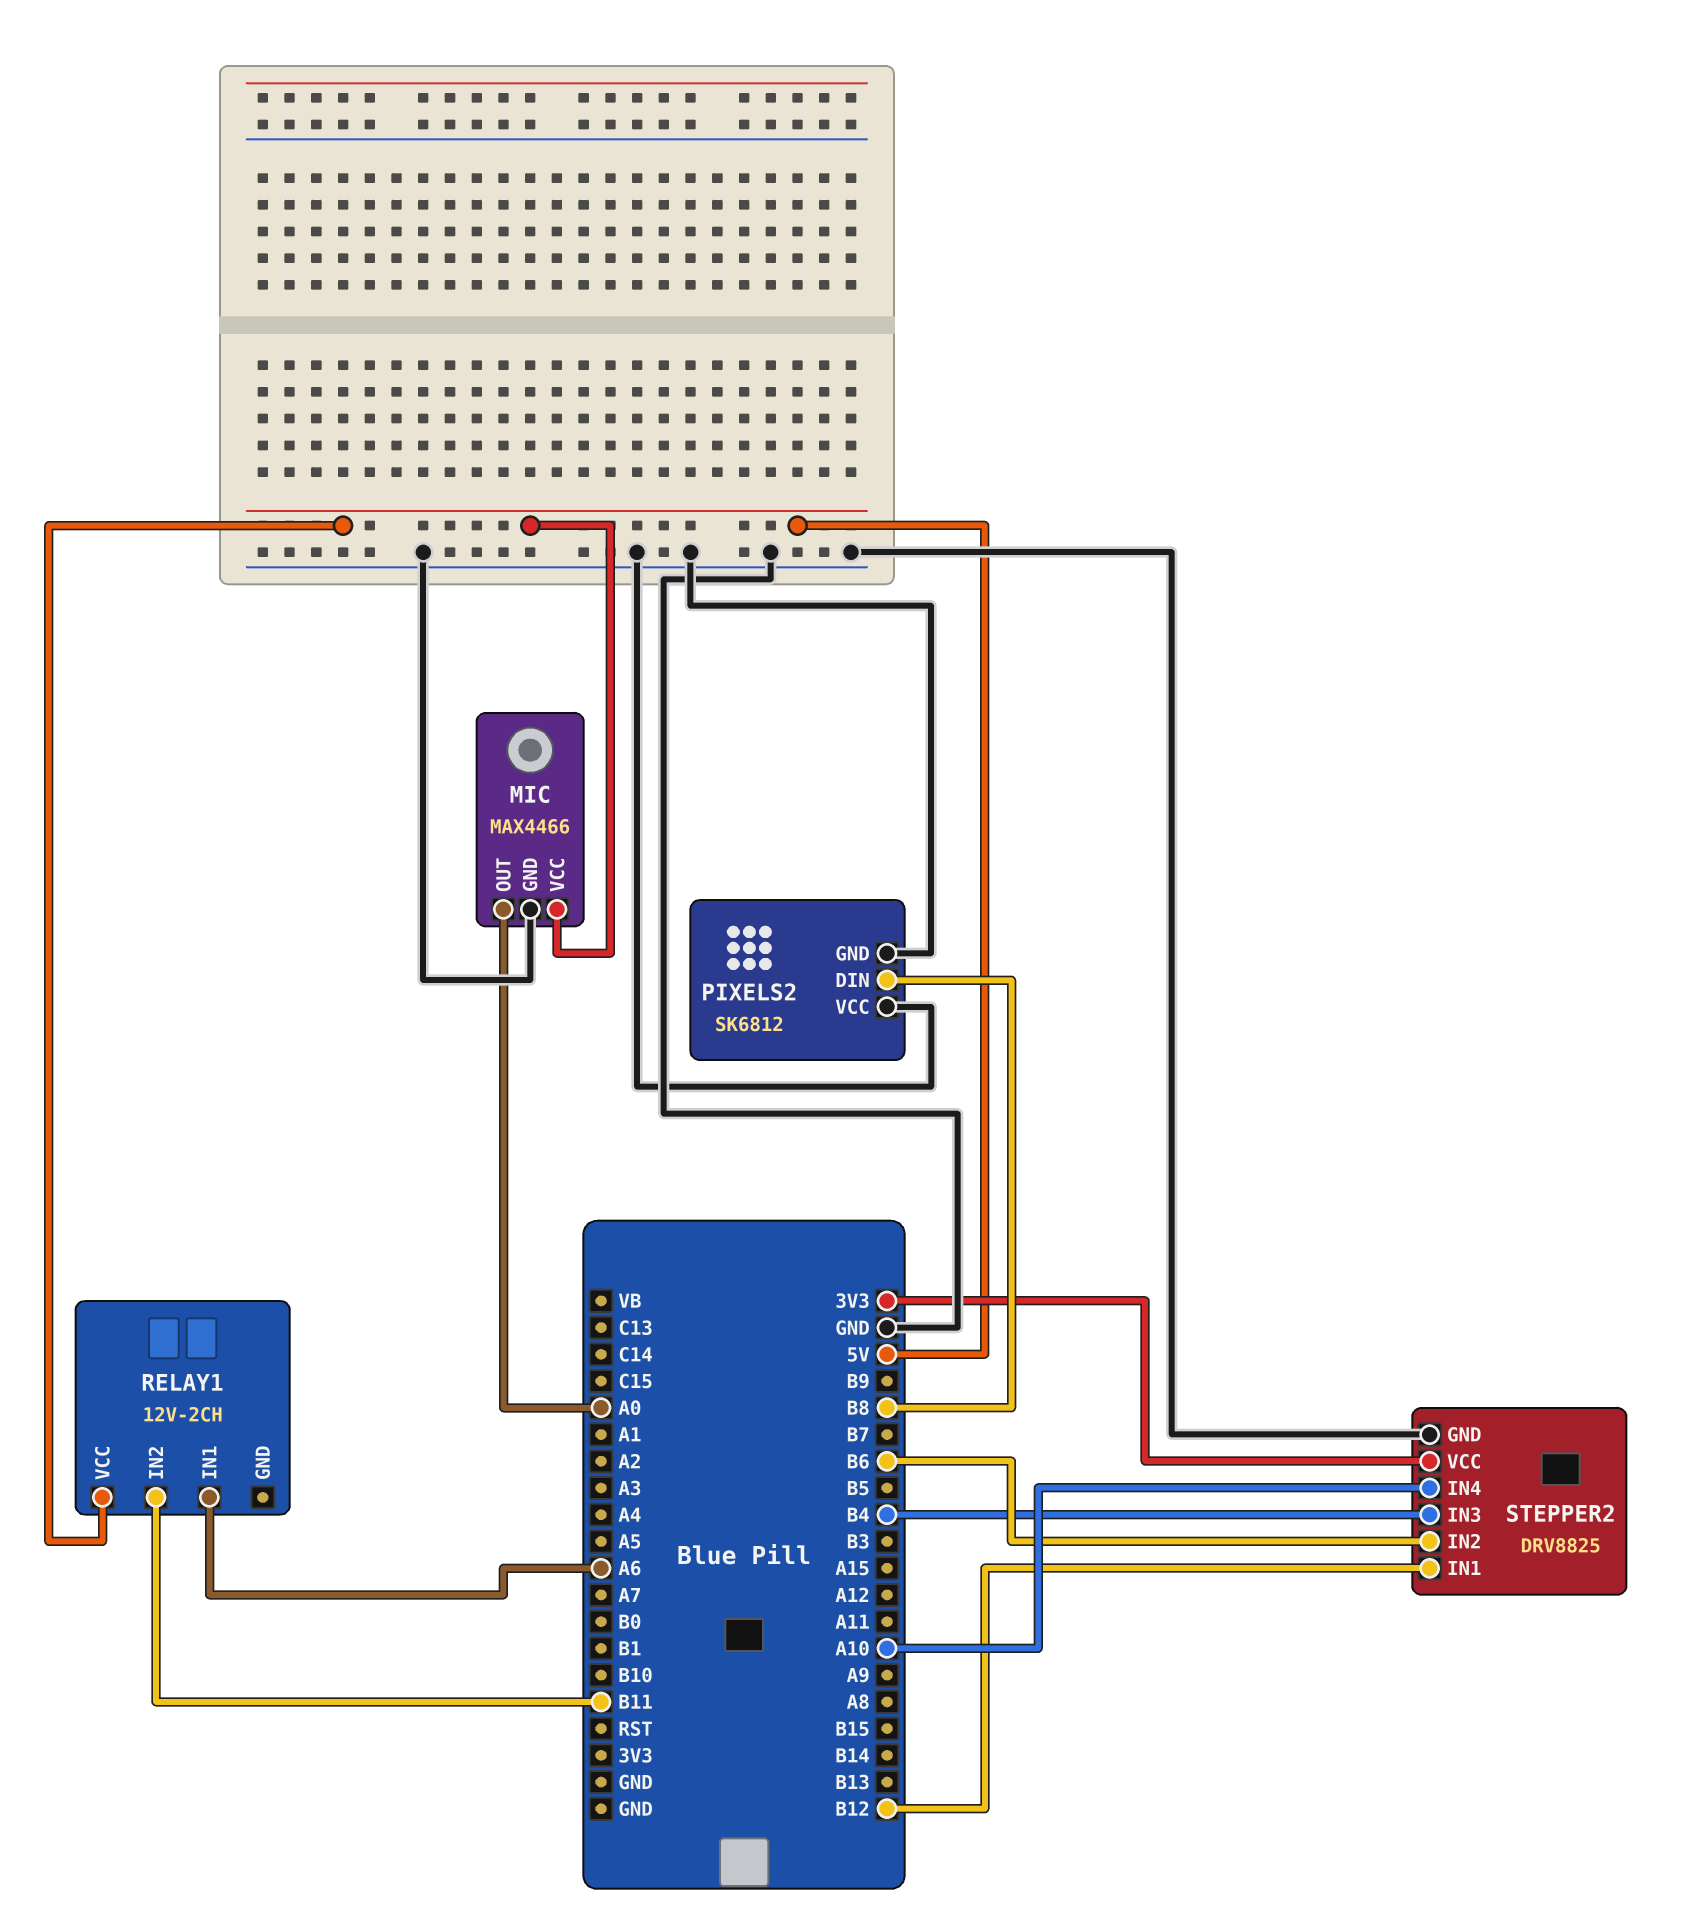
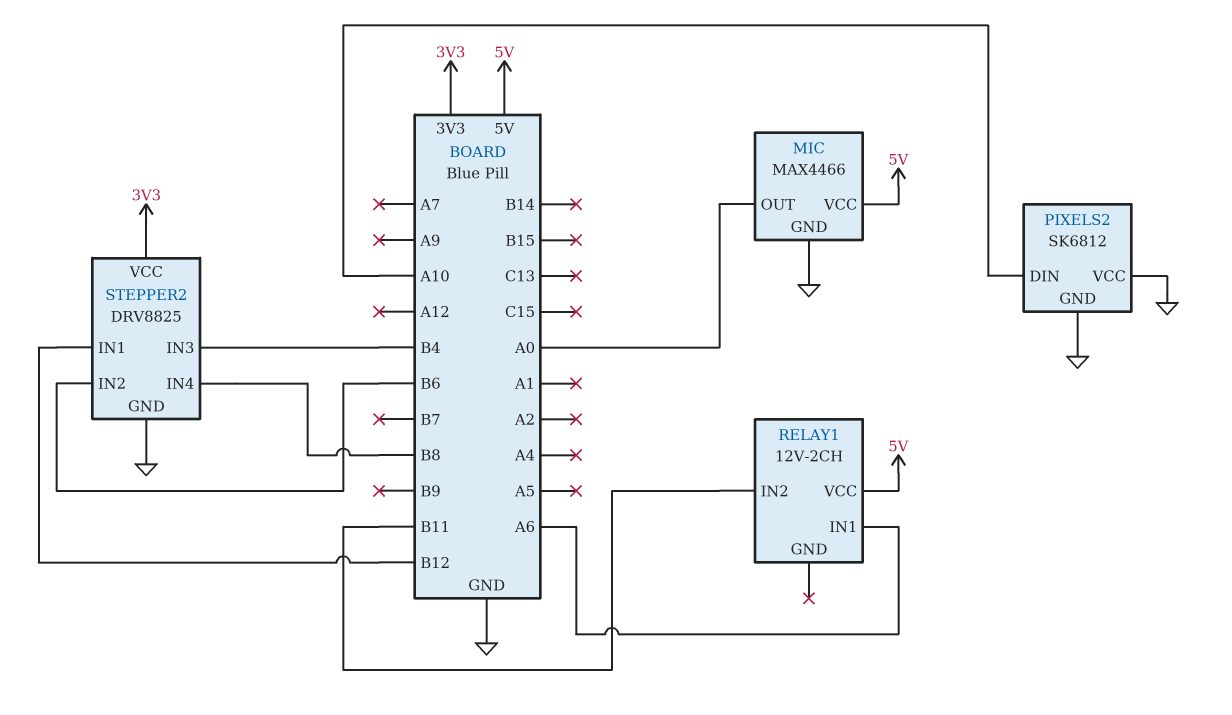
PIXELS2 pin DIN: B8 -> A10
STEPPER2 pin IN4: A10 -> B8

